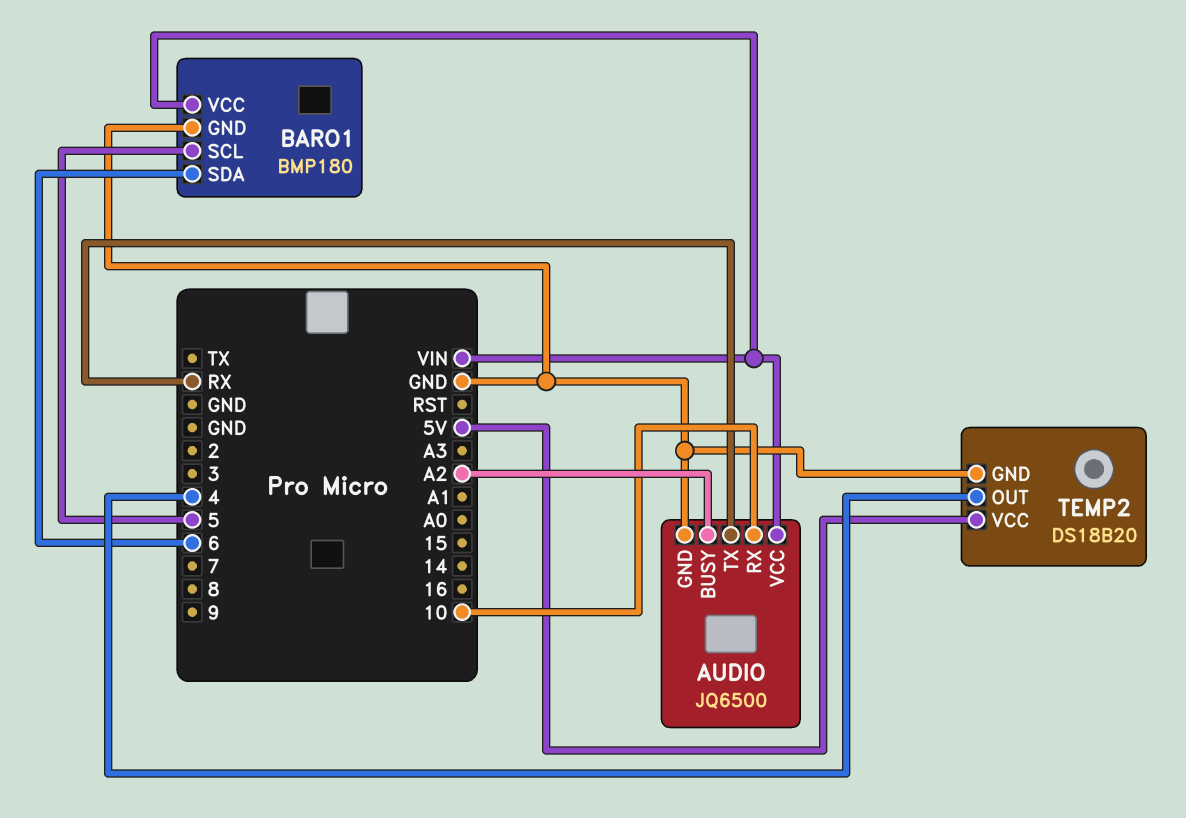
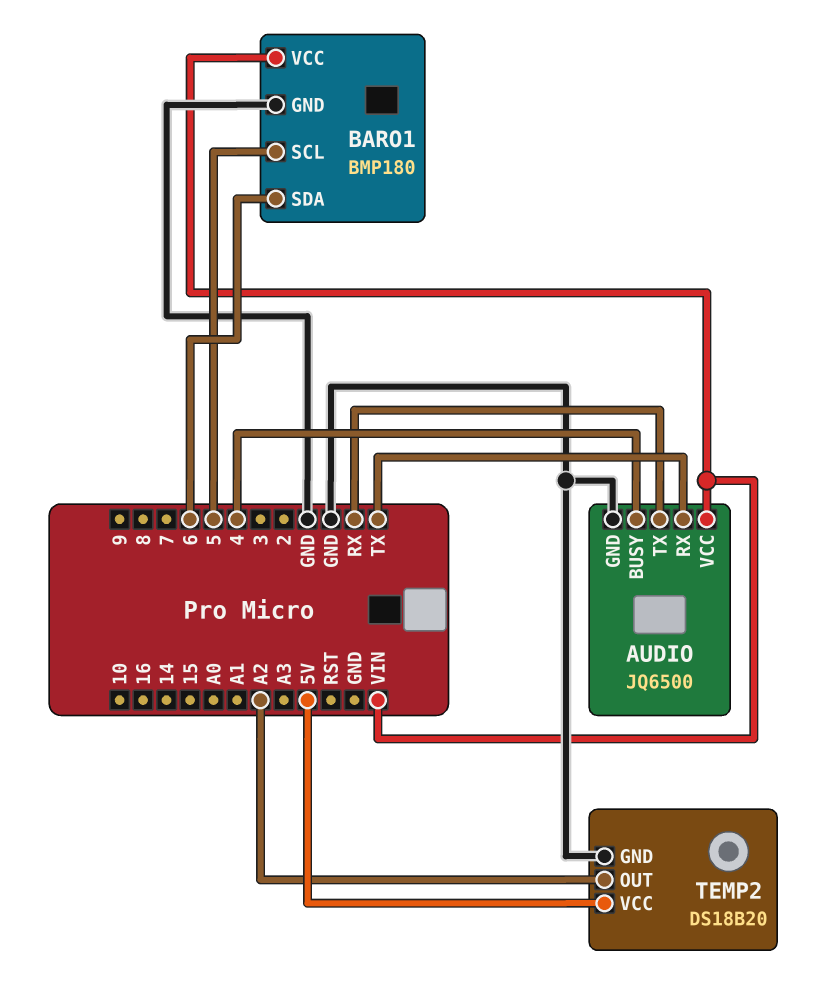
AUDIO pin BUSY: A2 -> 4
AUDIO pin RX: 10 -> TX
TEMP2 pin OUT: 4 -> A2

